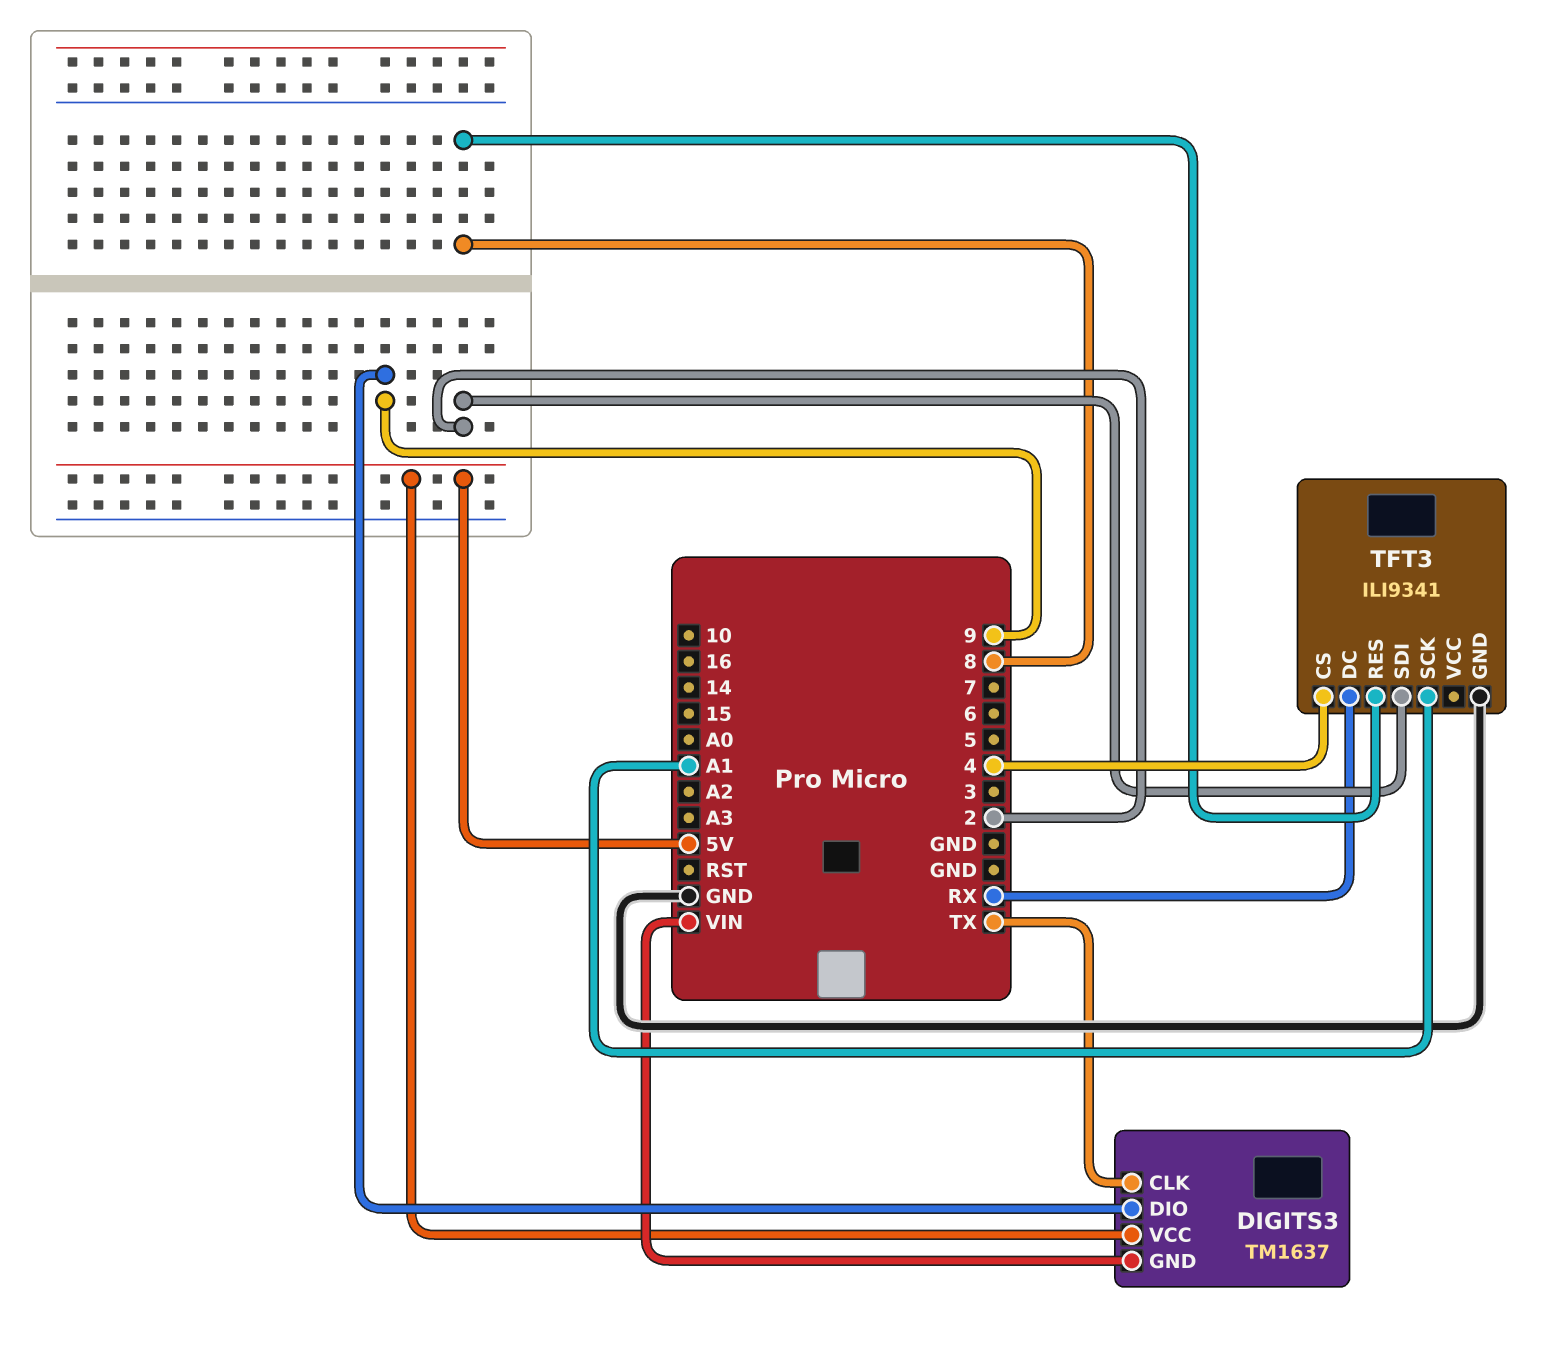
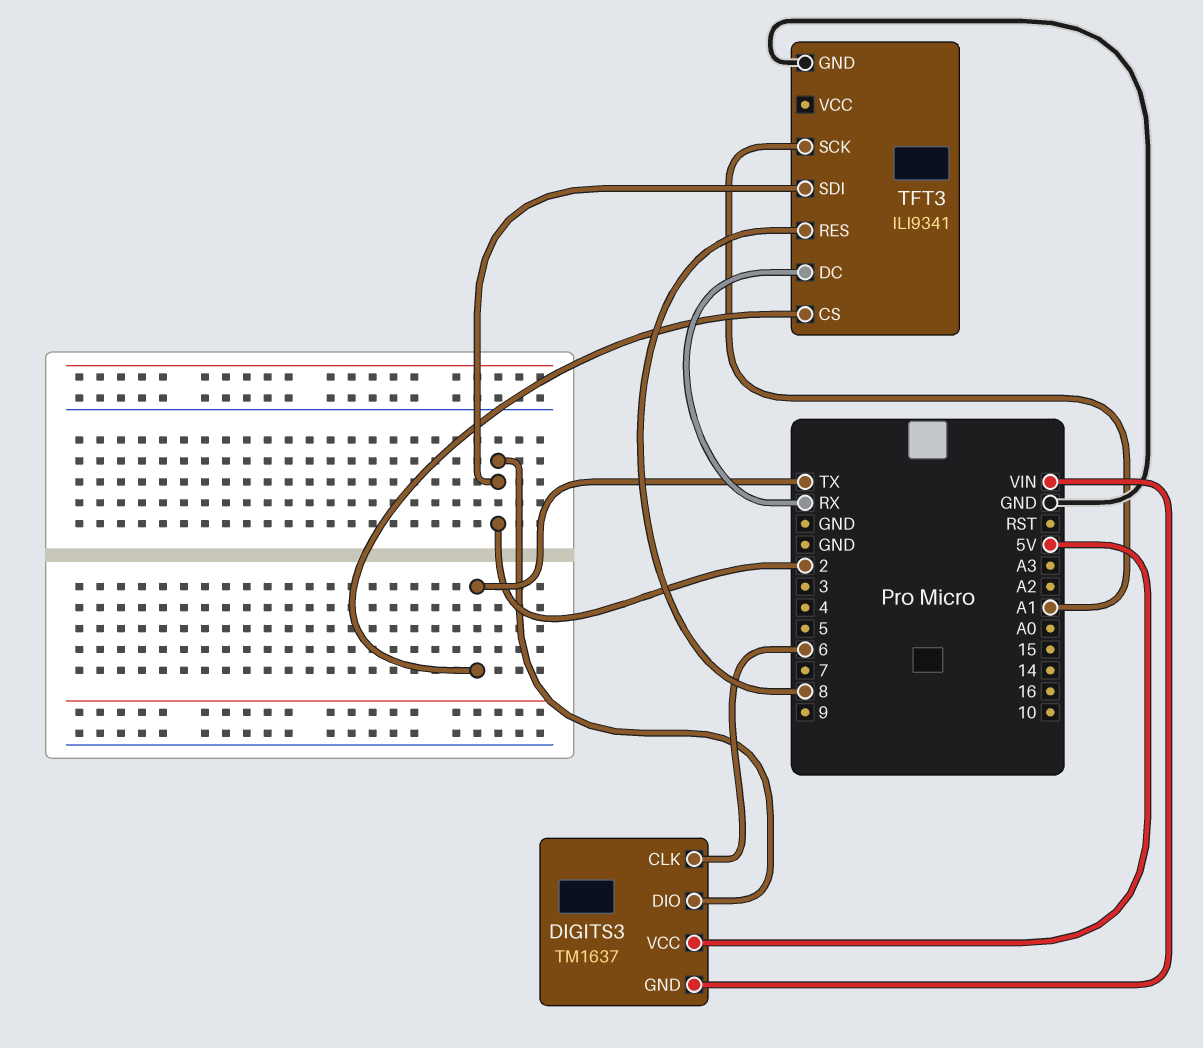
DIGITS3 pin CLK: TX -> 6
DIGITS3 pin DIO: 9 -> 2
TFT3 pin CS: 4 -> TX

